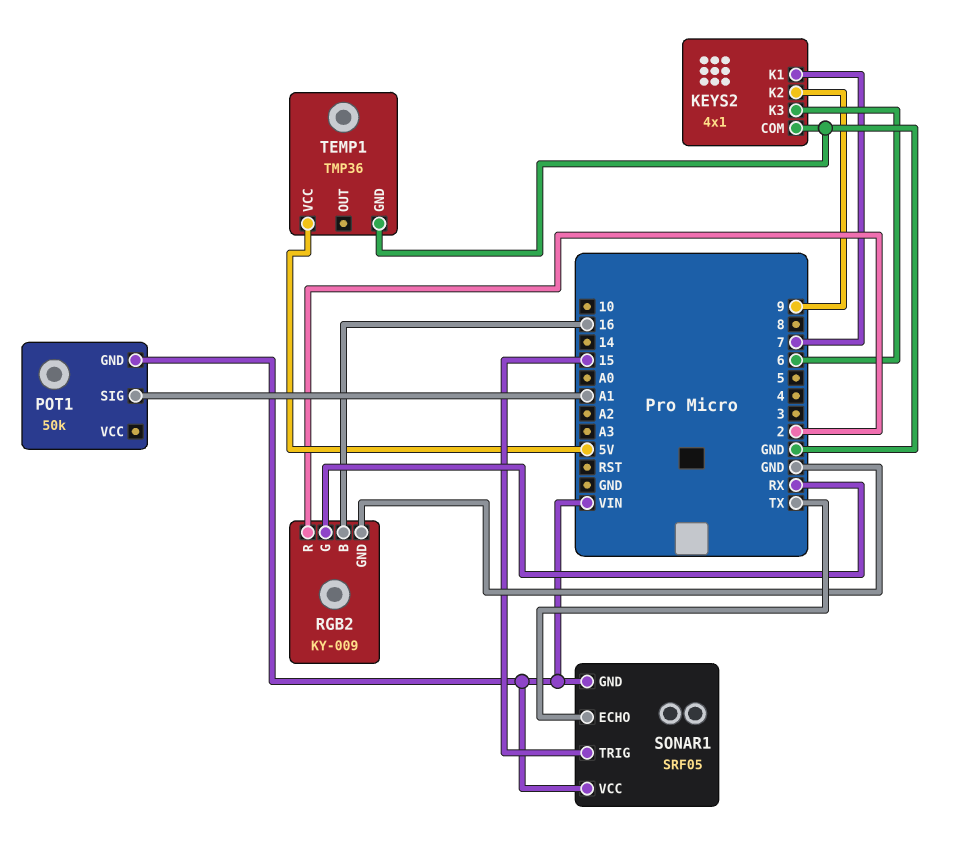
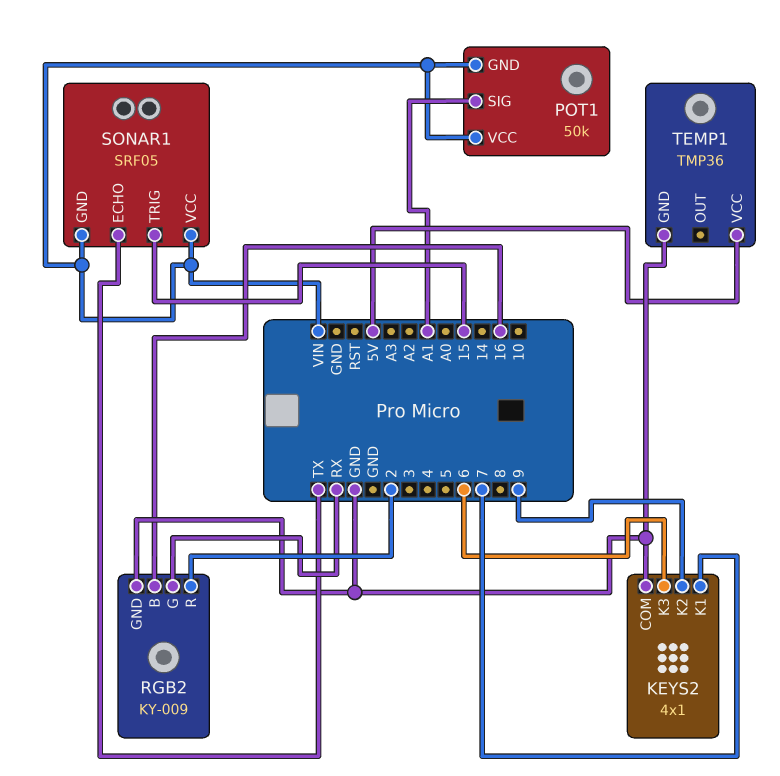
POT1 pin VCC: none -> VIN

